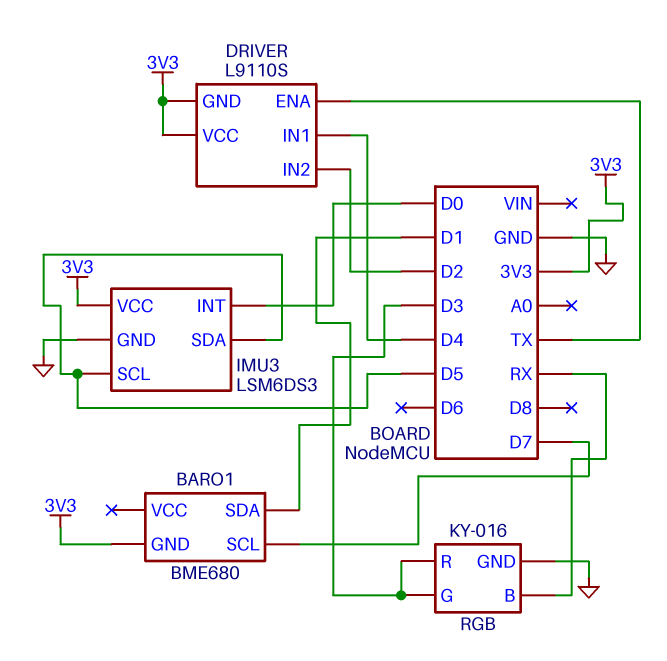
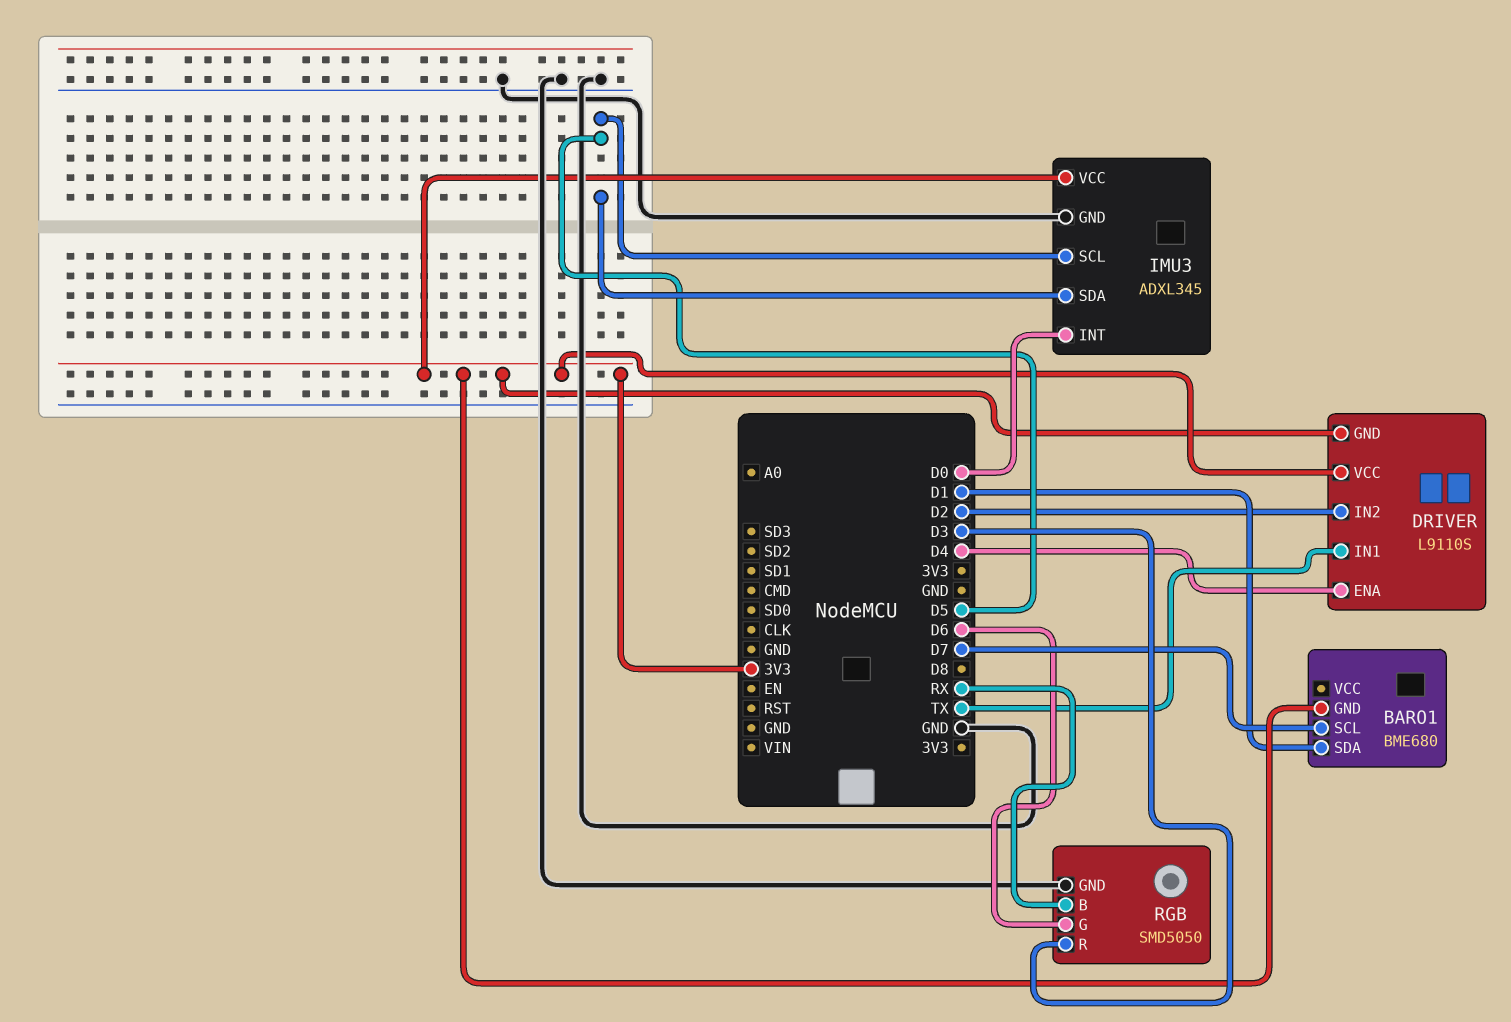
DRIVER pin ENA: TX -> D4
DRIVER pin IN1: D4 -> TX
IMU3: LSM6DS3 -> ADXL345
RGB: KY-016 -> SMD5050
RGB pin G: D3 -> D6

